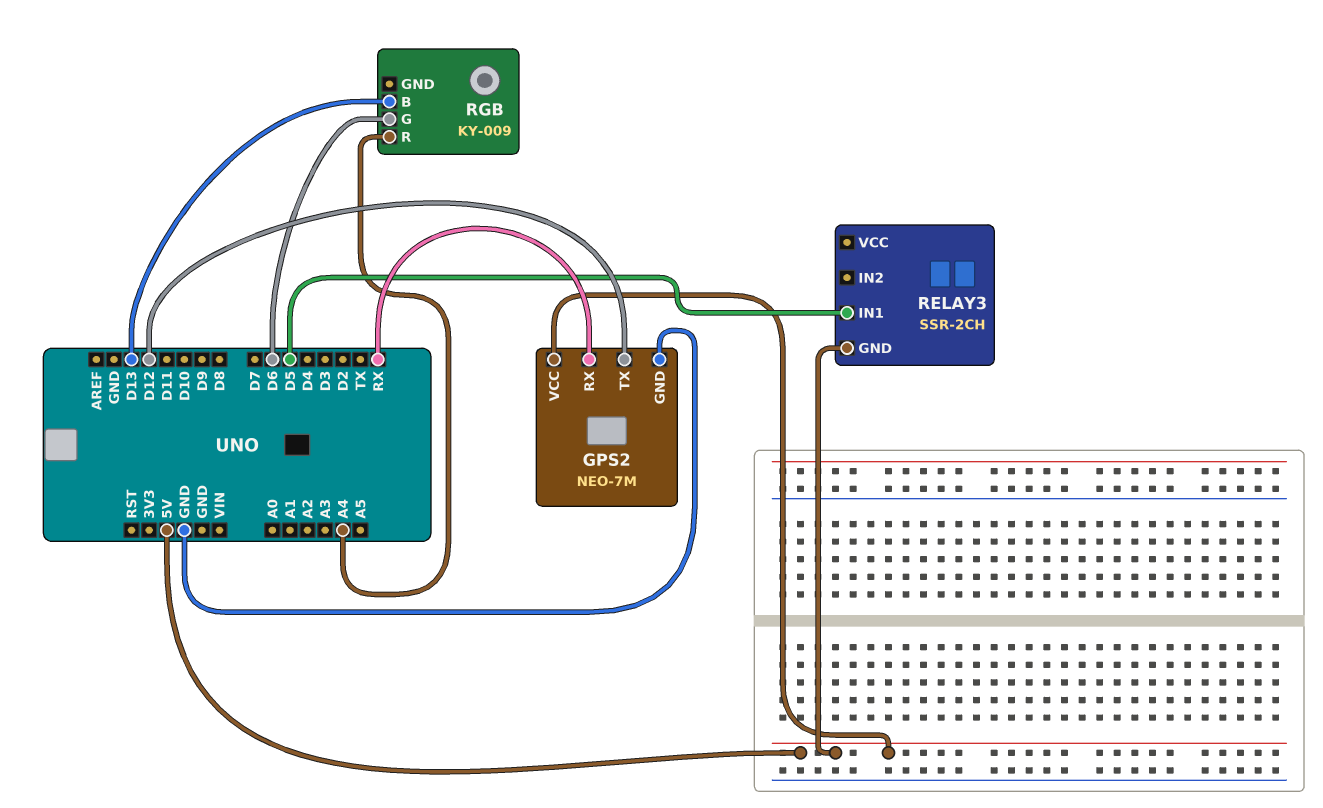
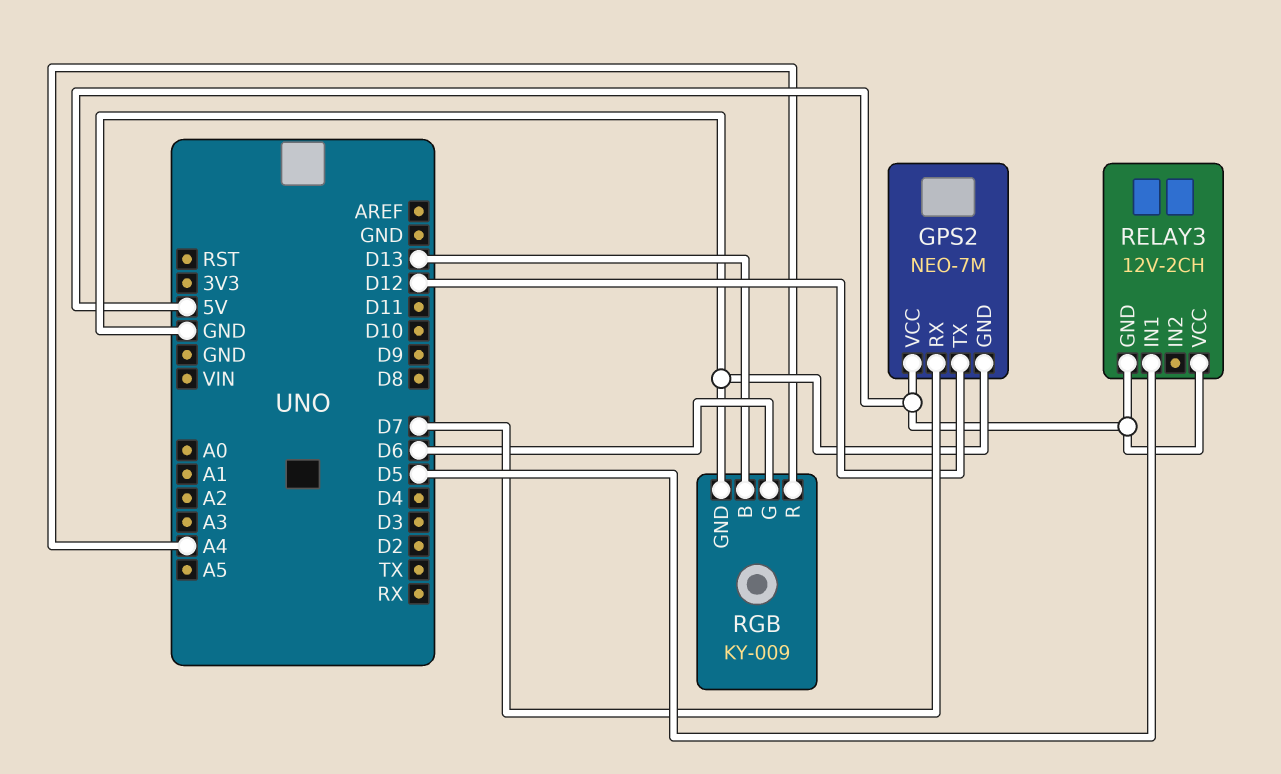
GPS2 pin RX: RX -> D7
RELAY3: SSR-2CH -> 12V-2CH
RELAY3 pin VCC: none -> 5V
RGB pin GND: none -> GND

